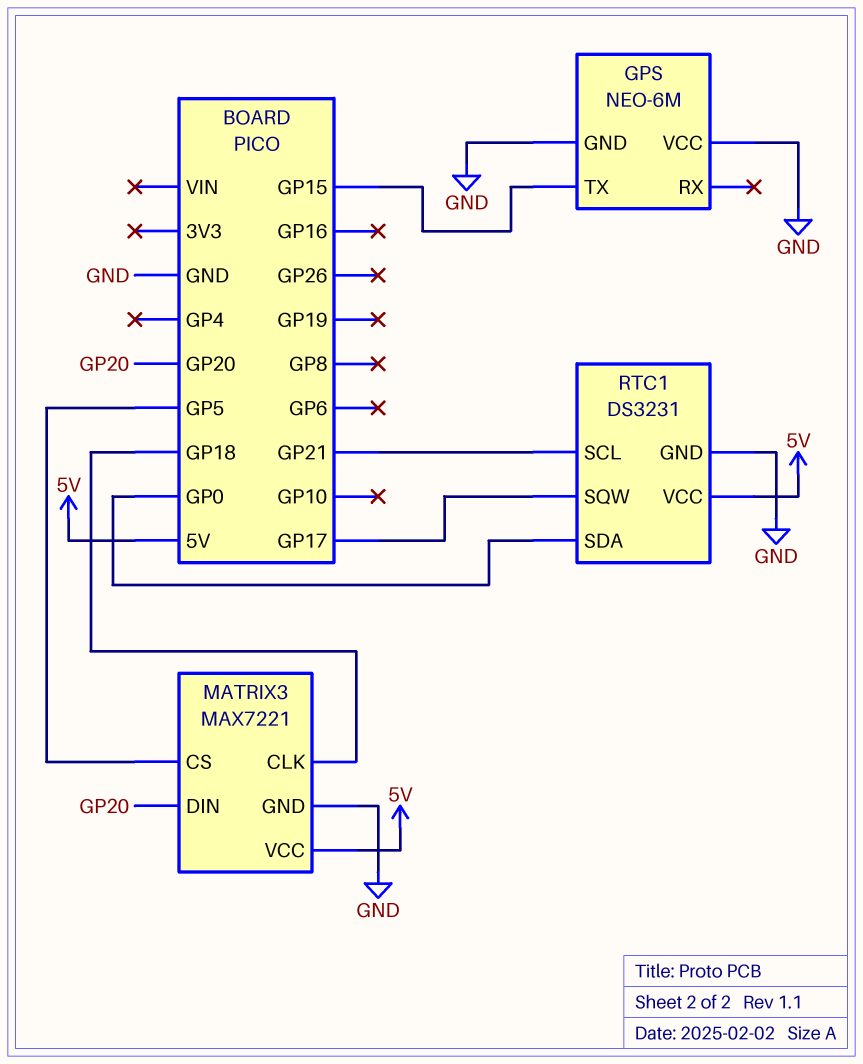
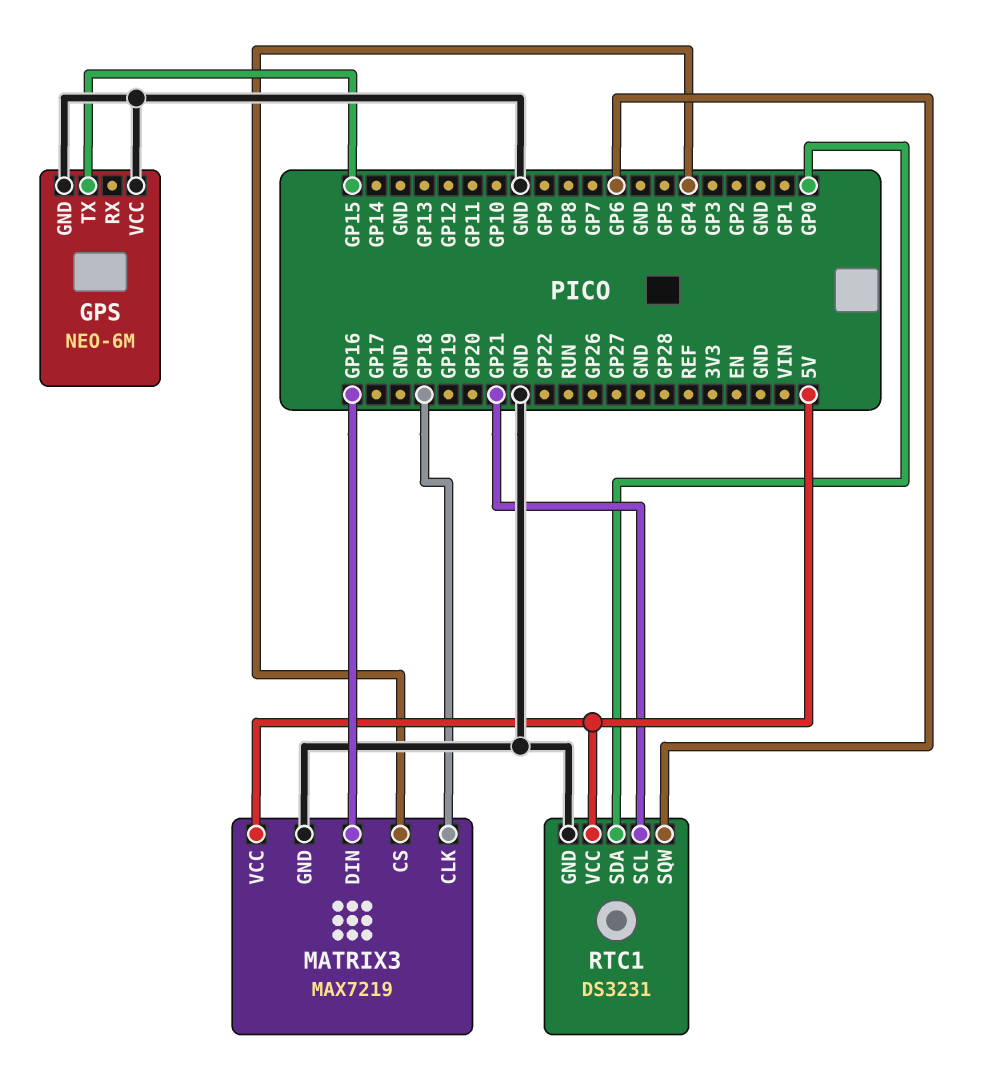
MATRIX3: MAX7221 -> MAX7219
MATRIX3 pin CS: GP5 -> GP4
MATRIX3 pin DIN: GP20 -> GP16
RTC1 pin SQW: GP17 -> GP6

